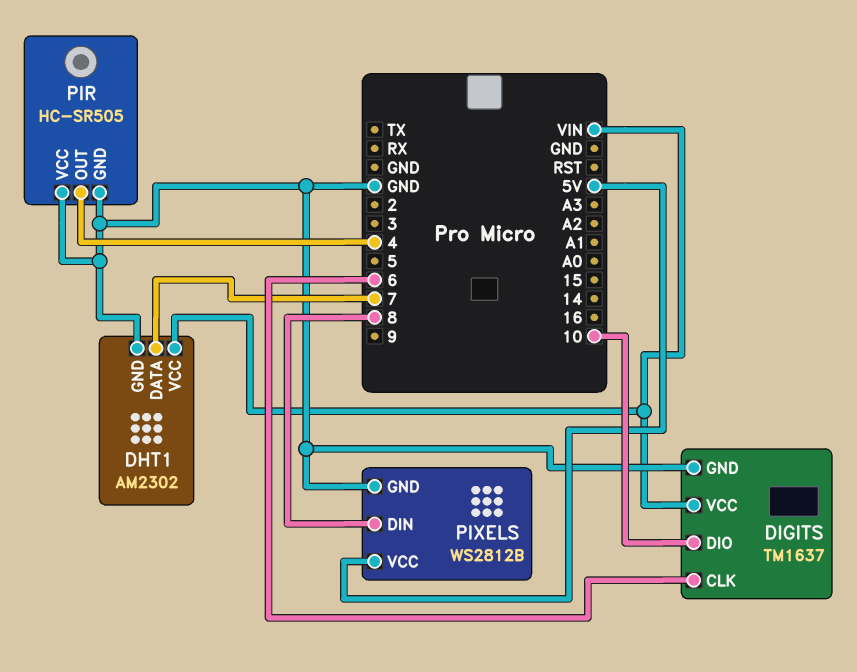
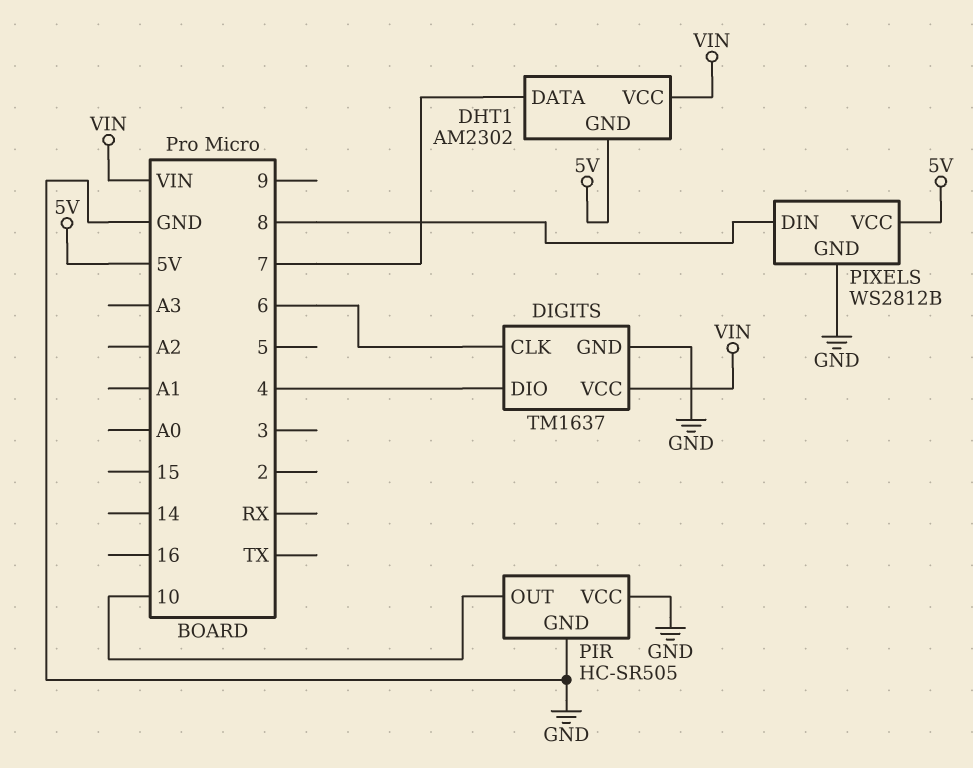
DHT1 pin GND: GND -> 5V
DIGITS pin DIO: 10 -> 4
PIR pin OUT: 4 -> 10

